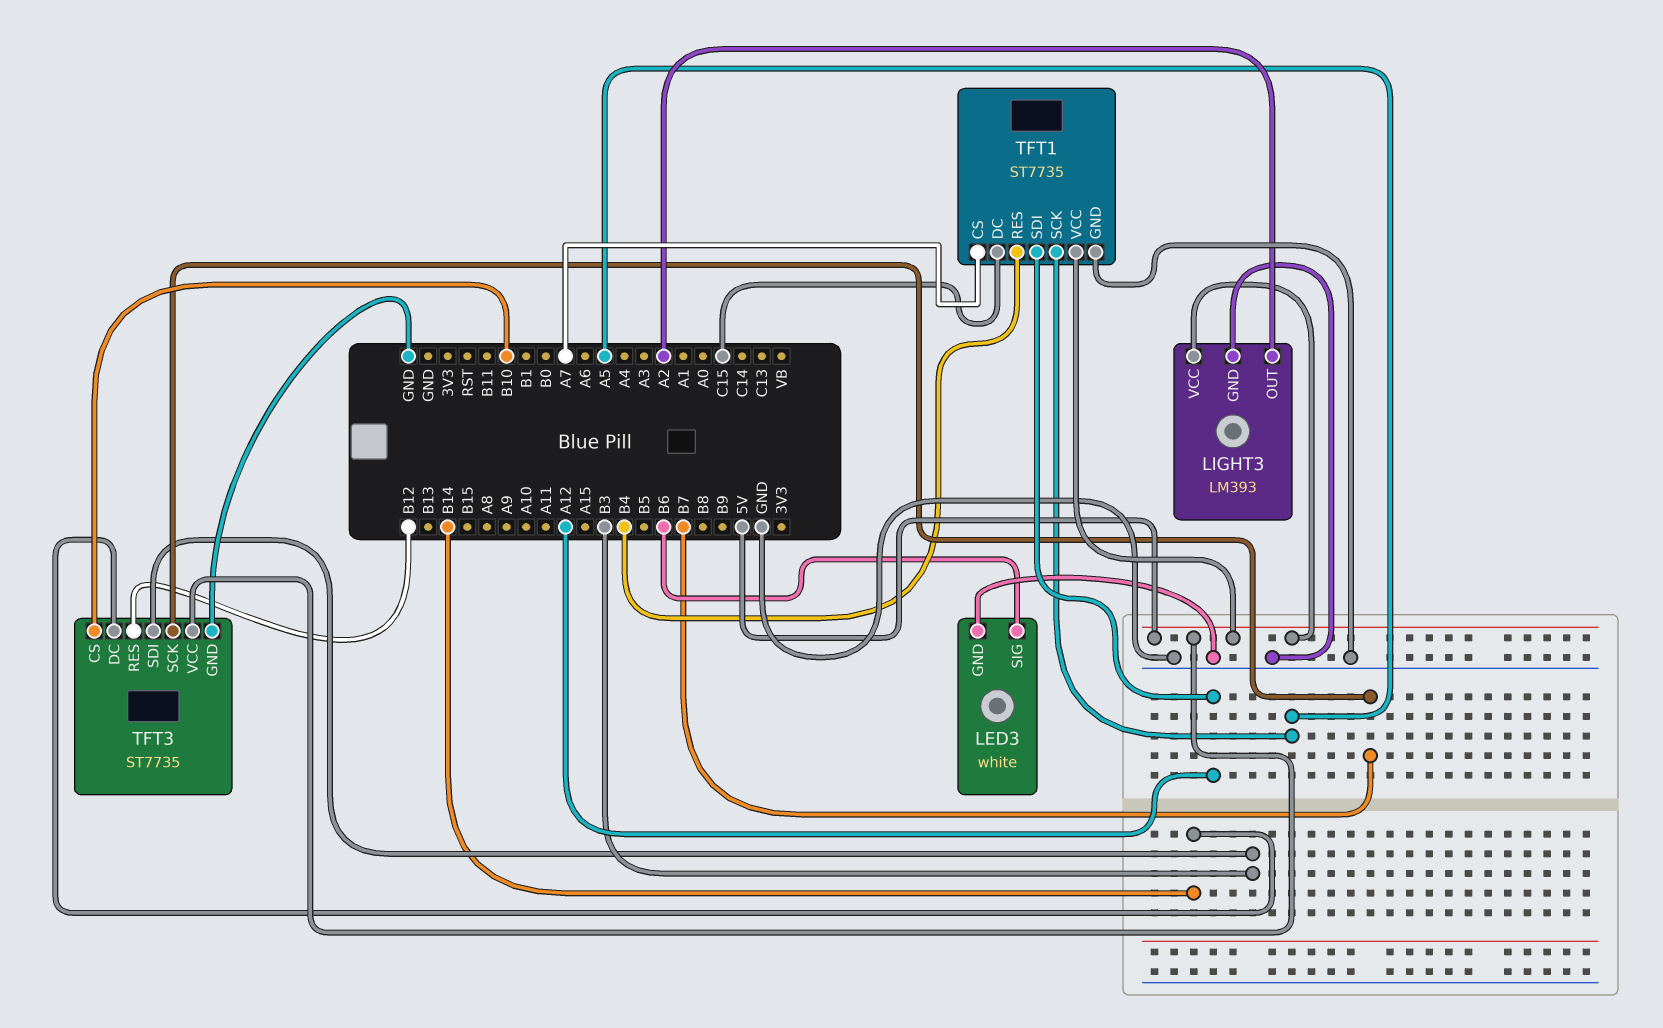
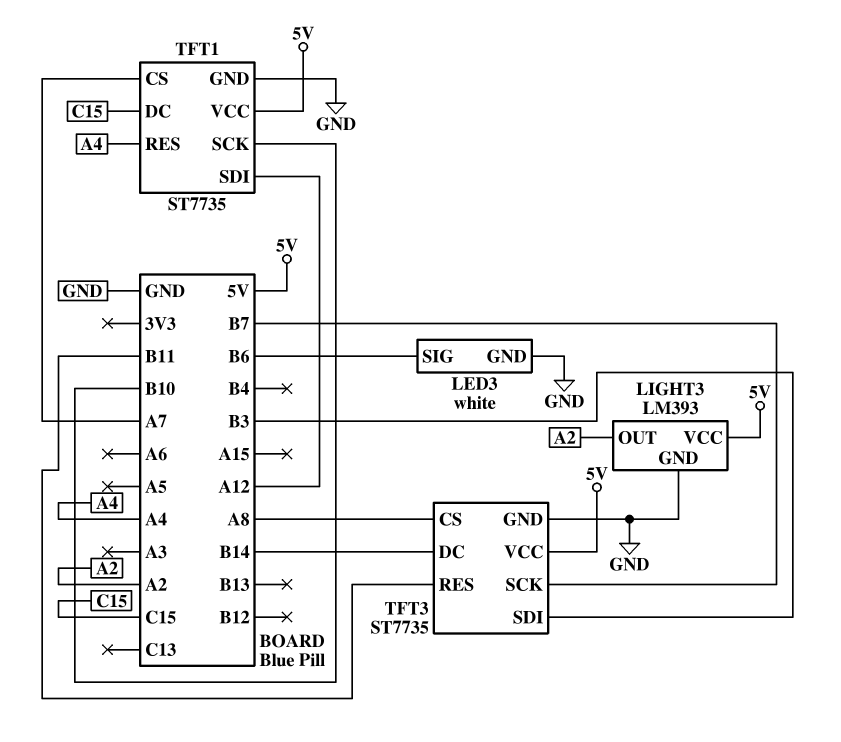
TFT1 pin RES: B4 -> A4
TFT1 pin SCK: A5 -> B10
TFT3 pin CS: B10 -> A8
TFT3 pin RES: B12 -> B11

